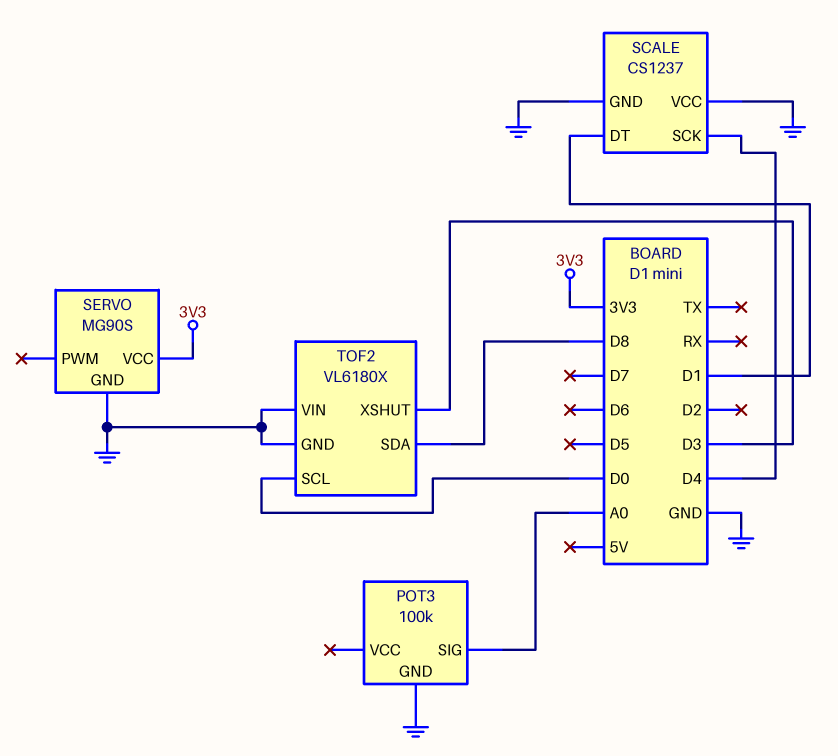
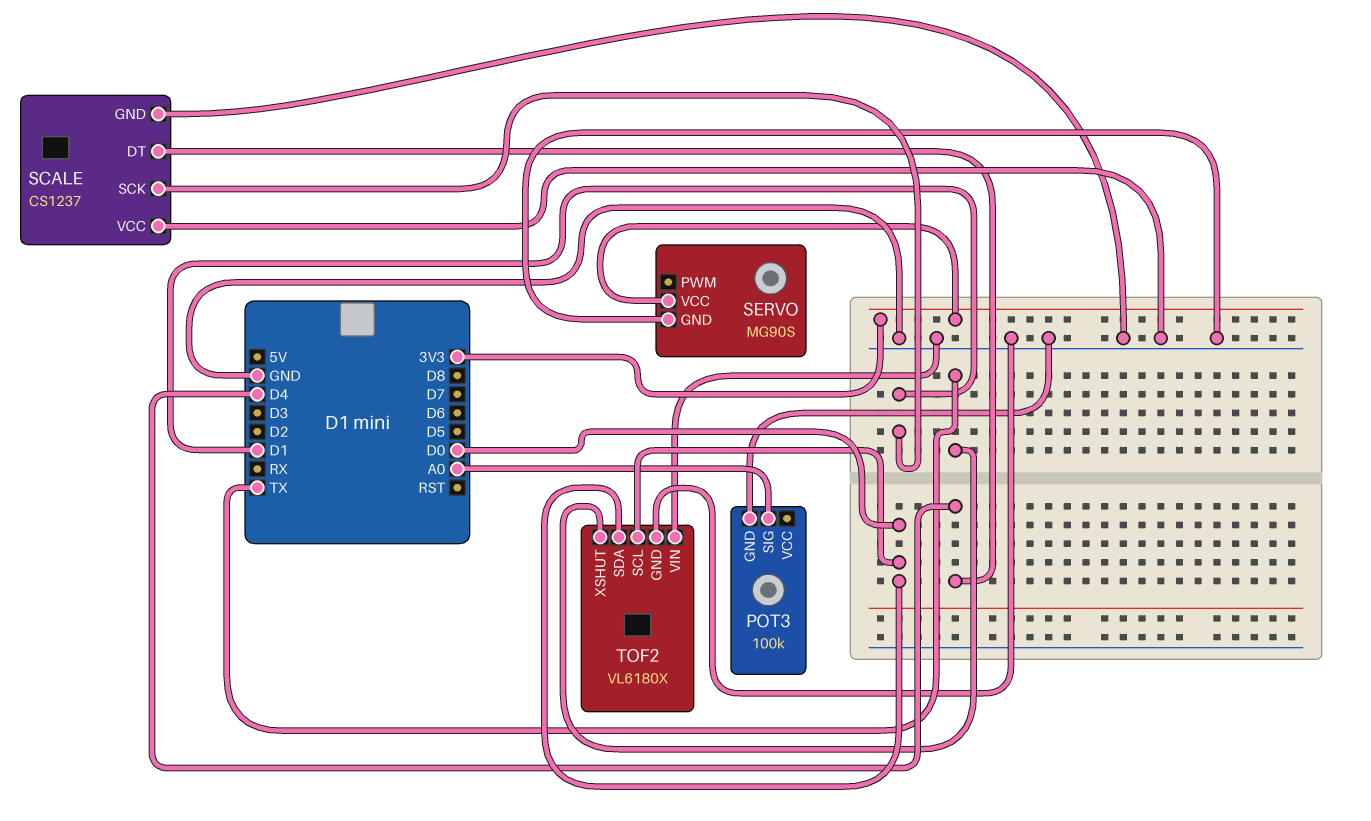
SCALE pin DT: D1 -> D4
SCALE pin SCK: D4 -> D1
TOF2 pin SDA: D8 -> D0
TOF2 pin XSHUT: D3 -> TX

